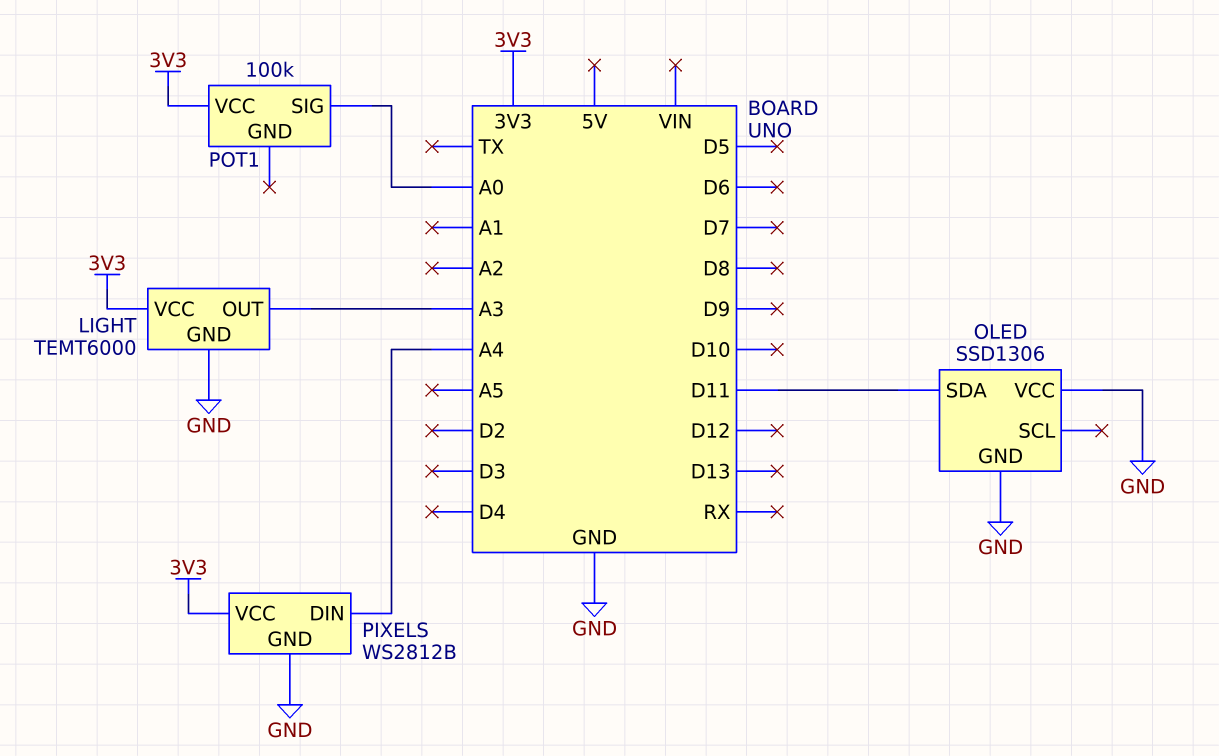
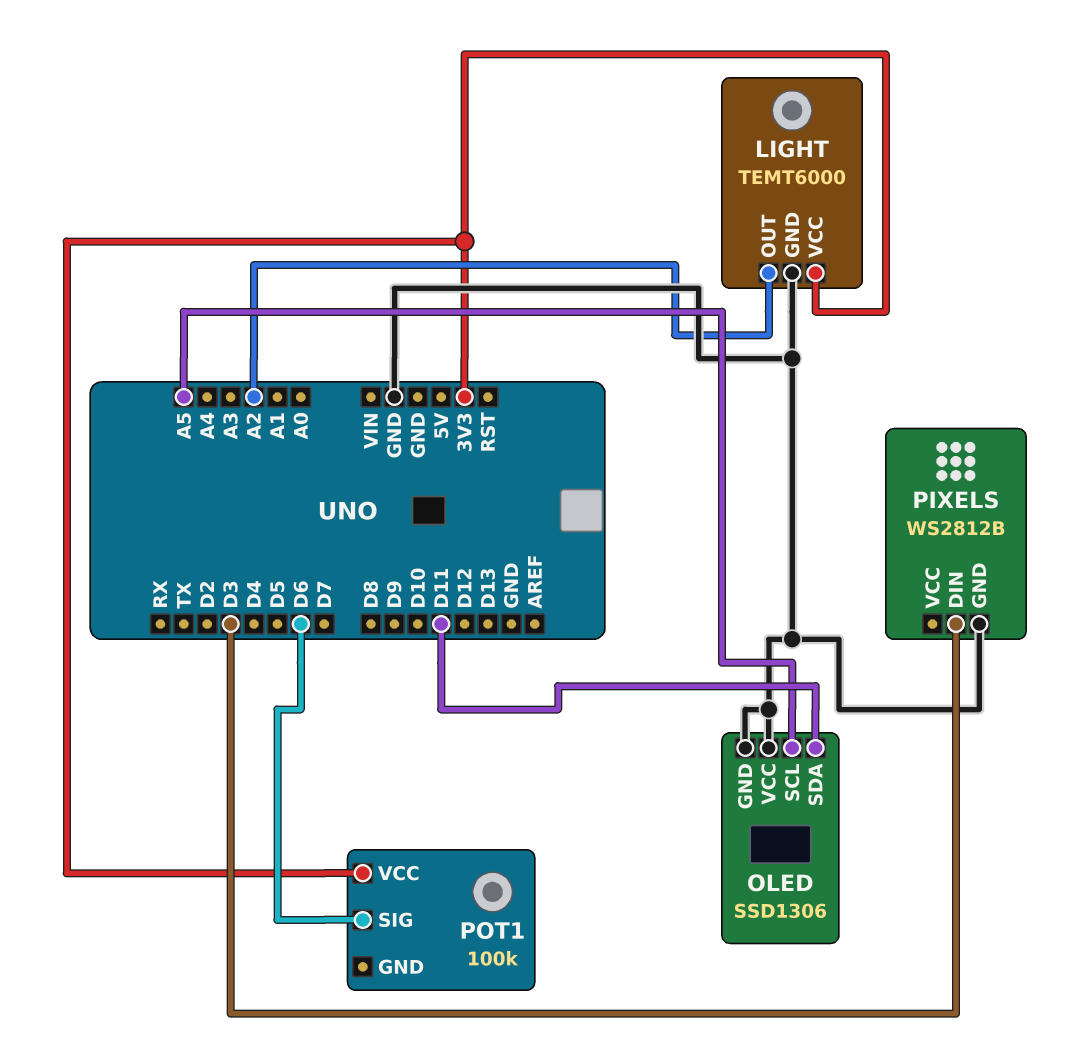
LIGHT pin OUT: A3 -> A2
OLED pin SCL: none -> A5
PIXELS pin DIN: A4 -> D3
PIXELS pin VCC: 3V3 -> none
POT1 pin SIG: A0 -> D6

